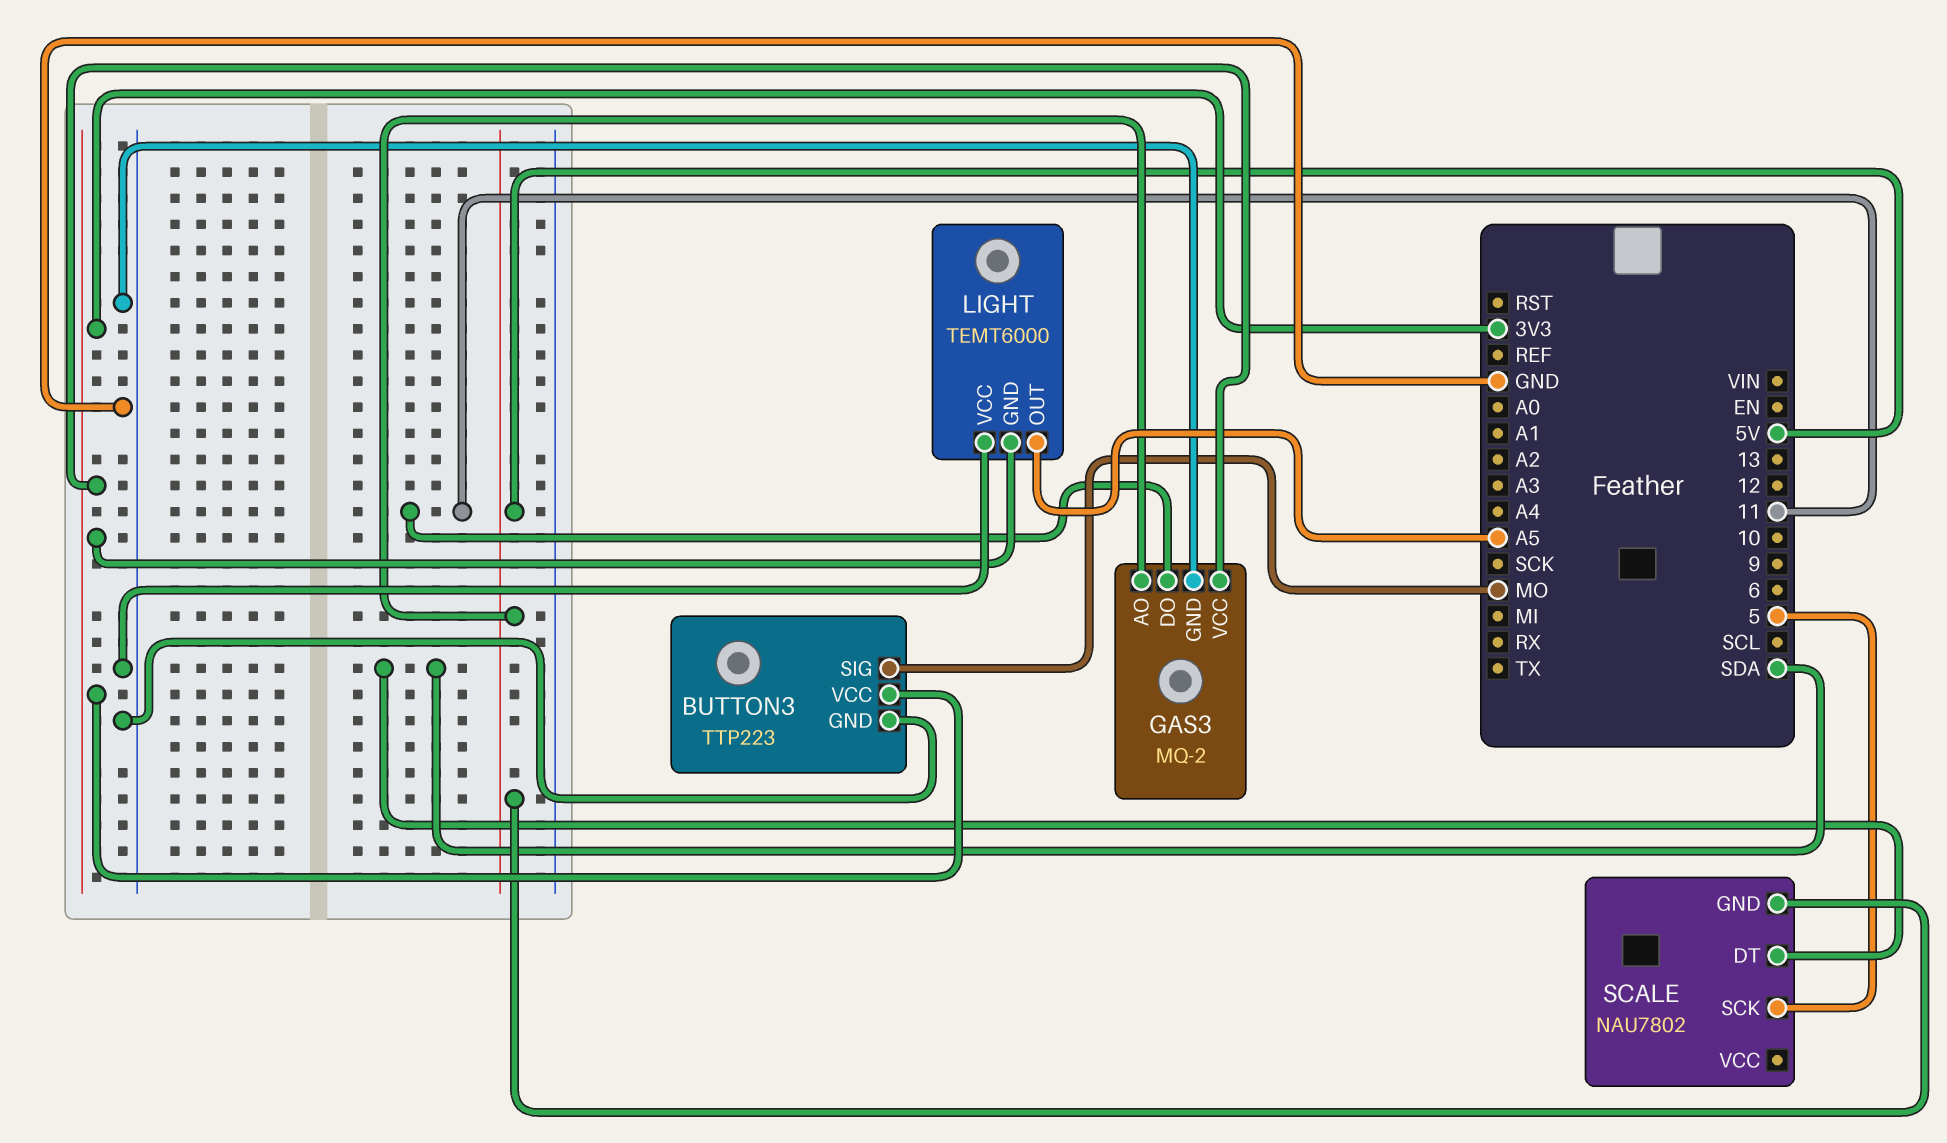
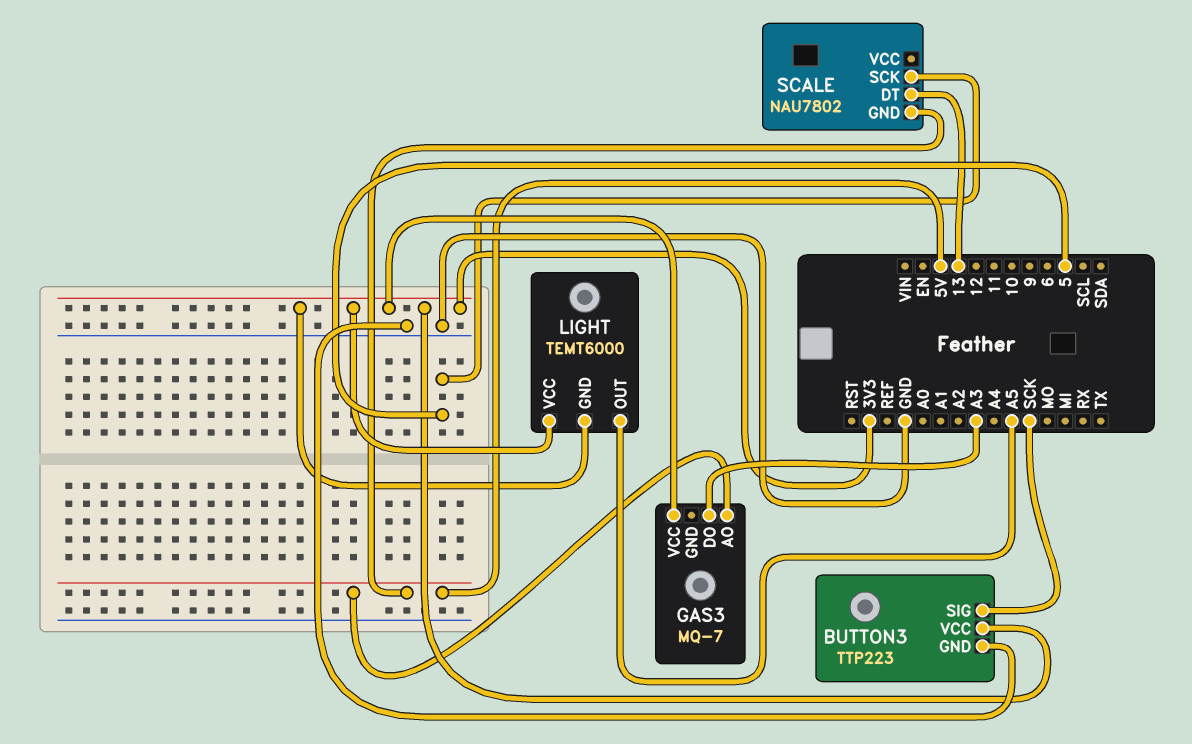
BUTTON3 pin SIG: MO -> SCK
GAS3: MQ-2 -> MQ-7
GAS3 pin DO: 11 -> A3
GAS3 pin GND: GND -> none
LIGHT pin VCC: GND -> 3V3
SCALE pin DT: SDA -> 13

